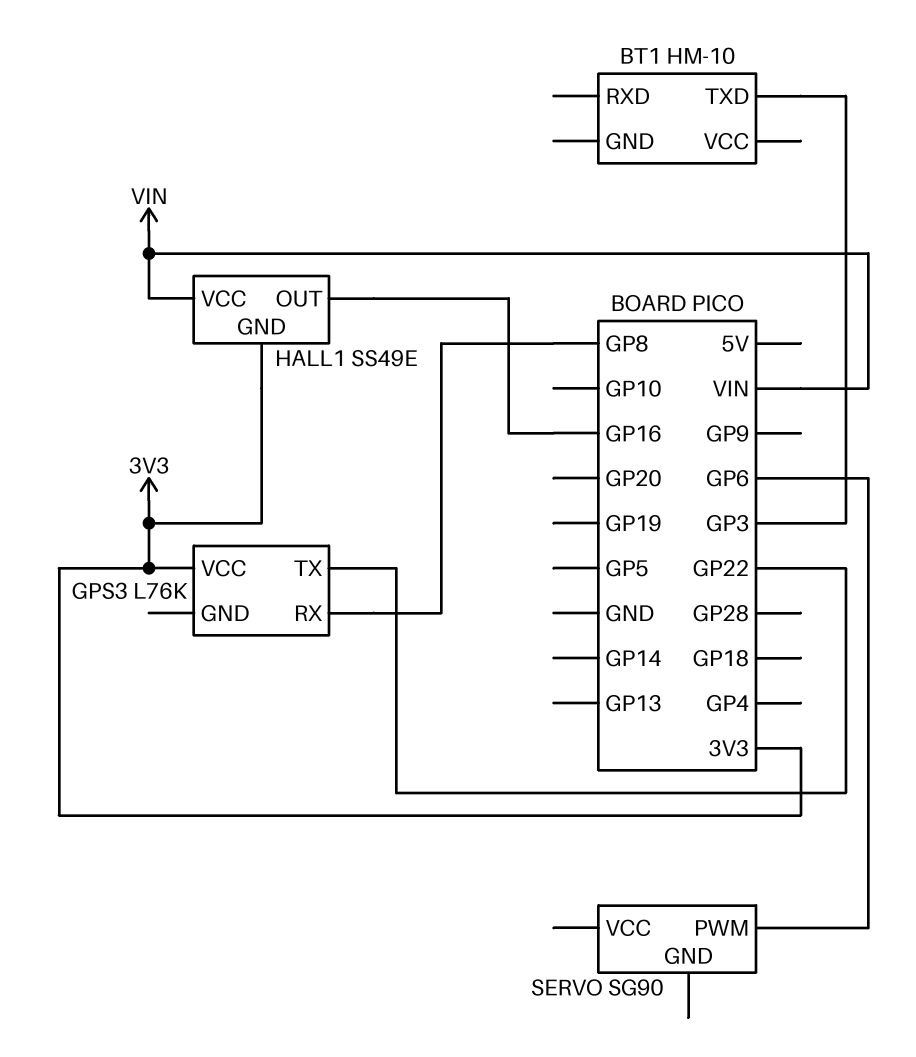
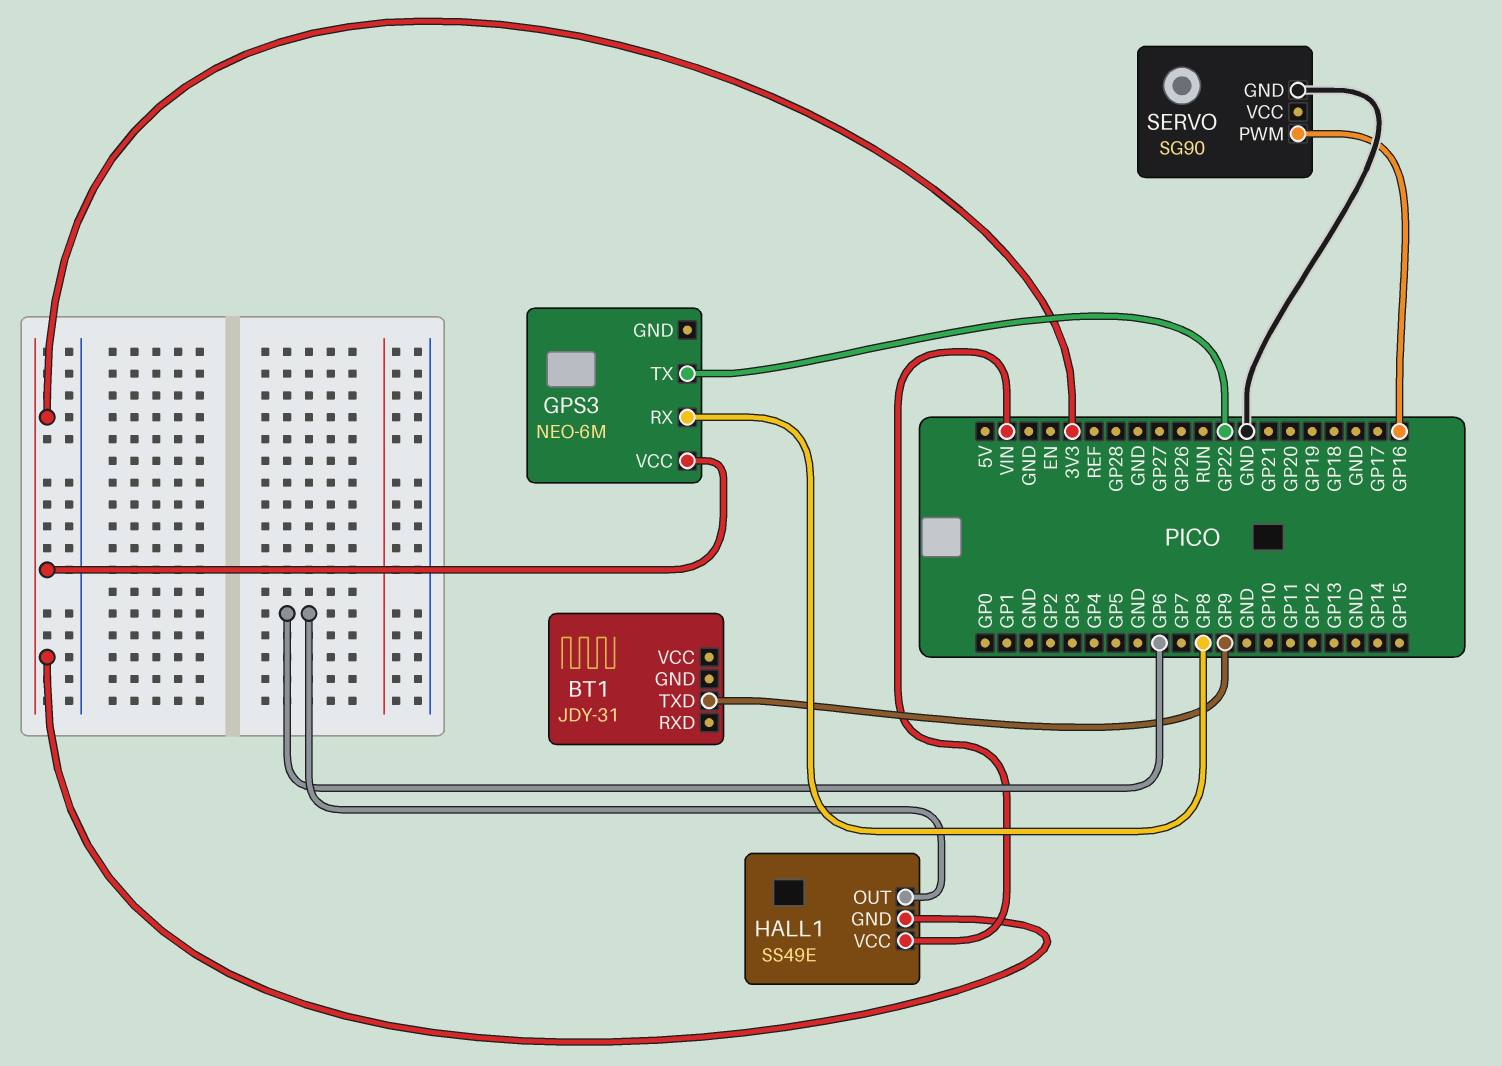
BT1: HM-10 -> JDY-31
BT1 pin TXD: GP3 -> GP9
GPS3: L76K -> NEO-6M
HALL1 pin OUT: GP16 -> GP6
SERVO pin GND: none -> GND
SERVO pin PWM: GP6 -> GP16

